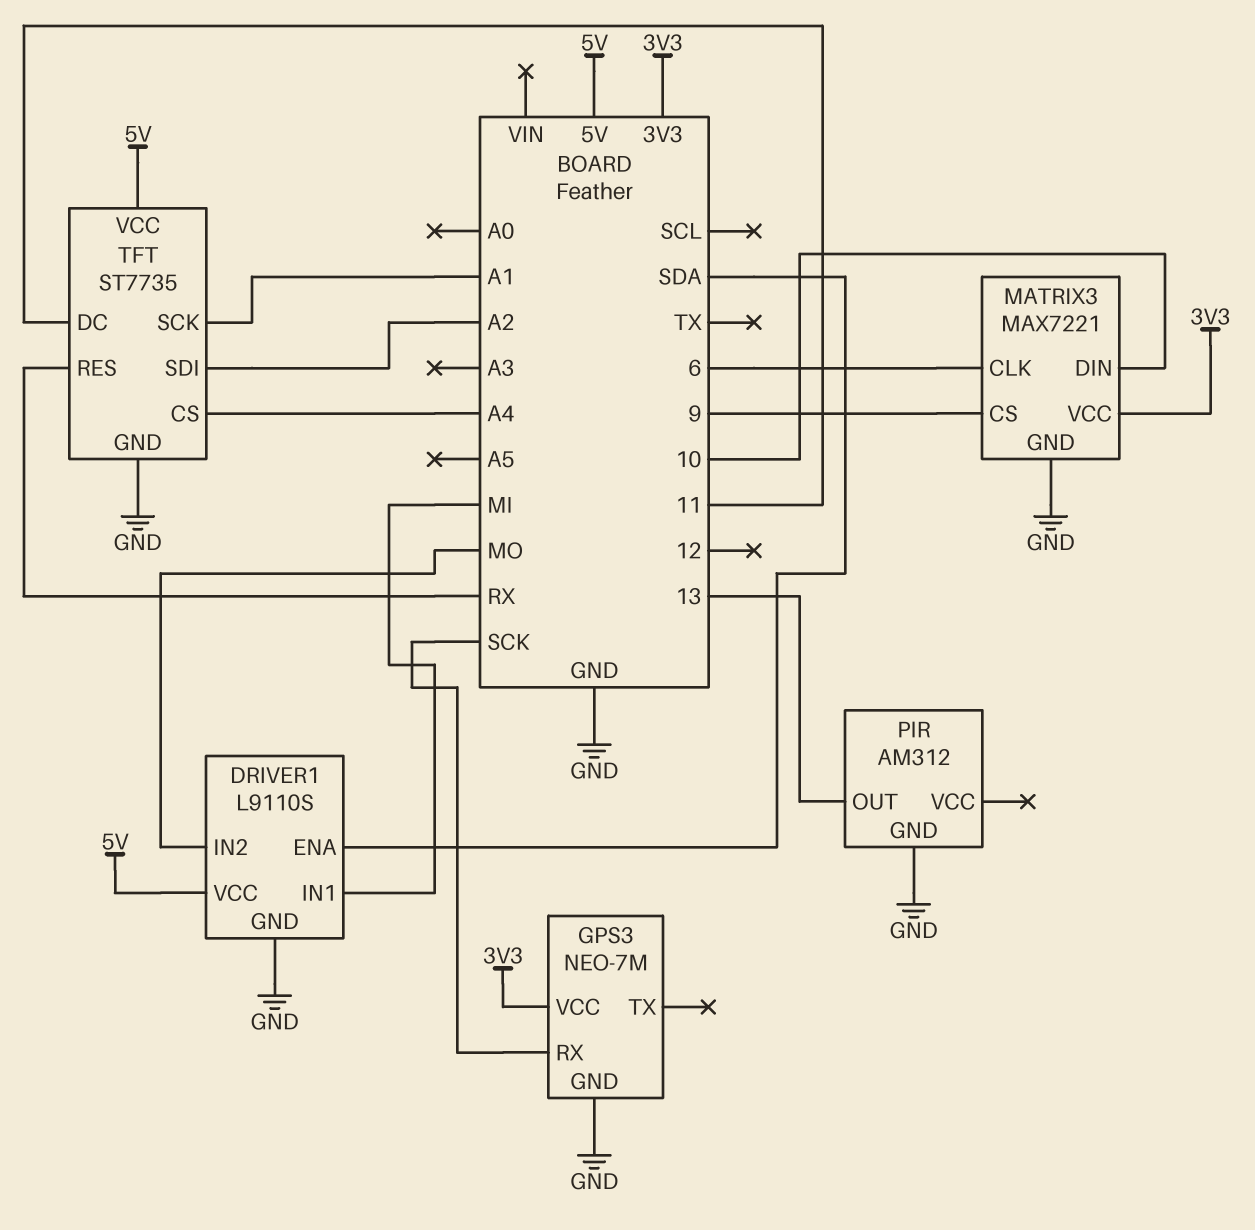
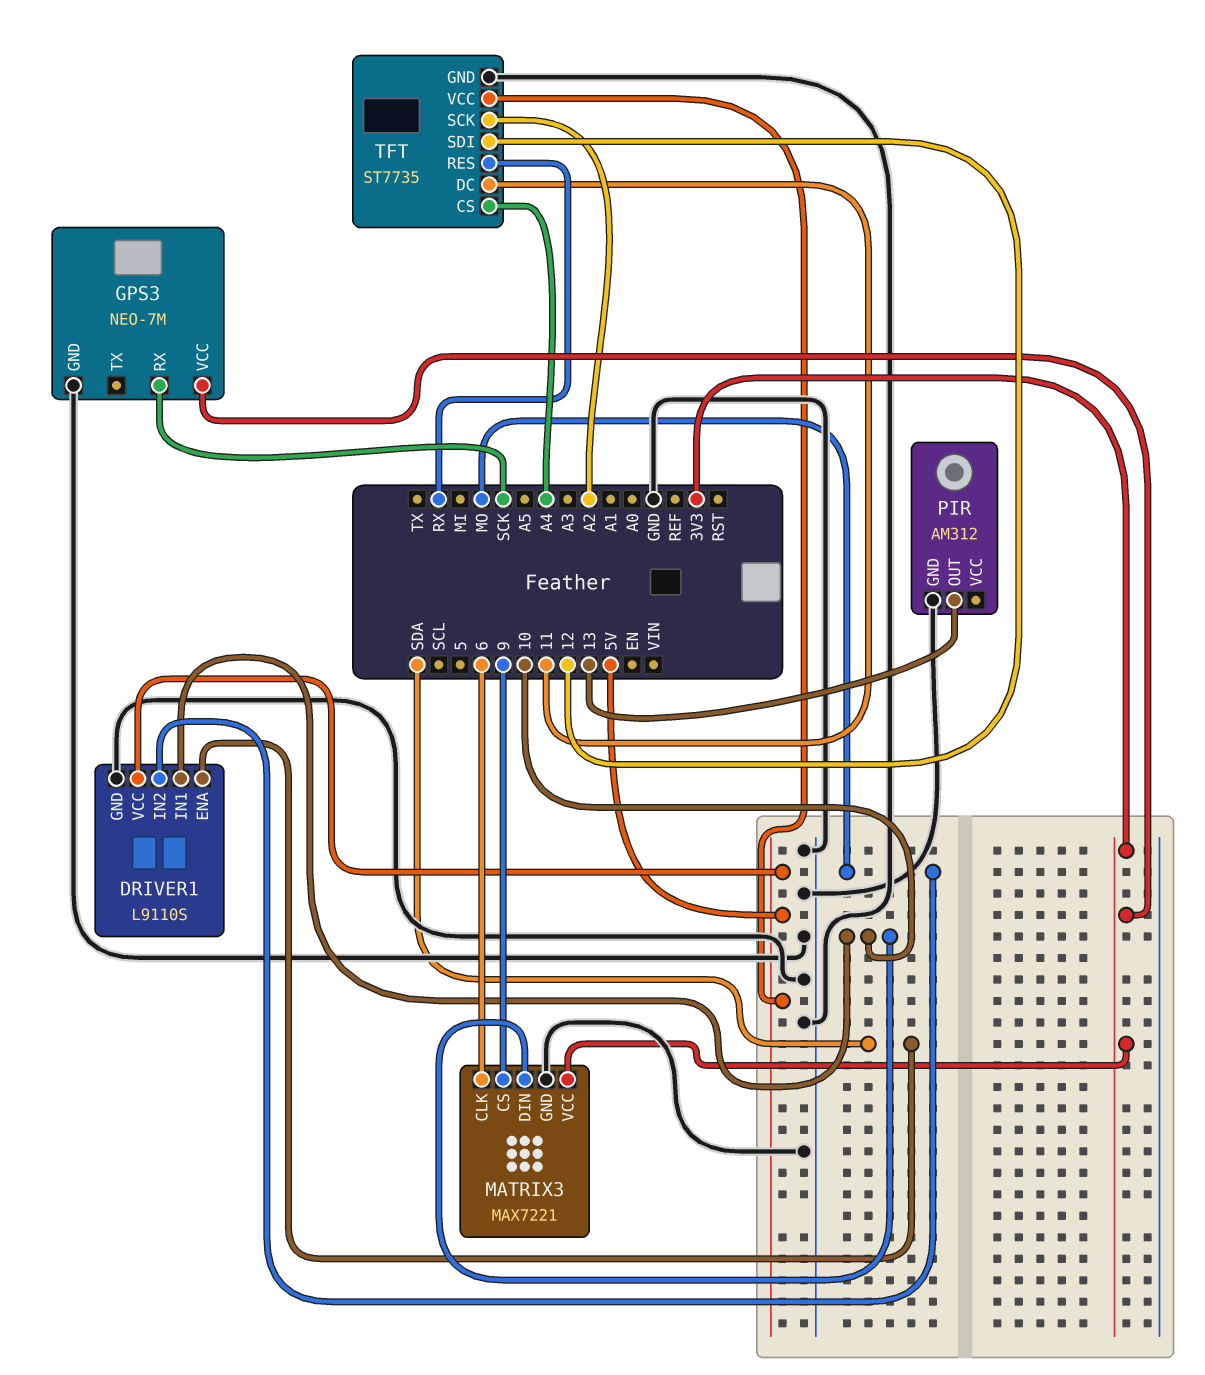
DRIVER1 pin IN1: MI -> 10
TFT pin SCK: A1 -> A2
TFT pin SDI: A2 -> 12

